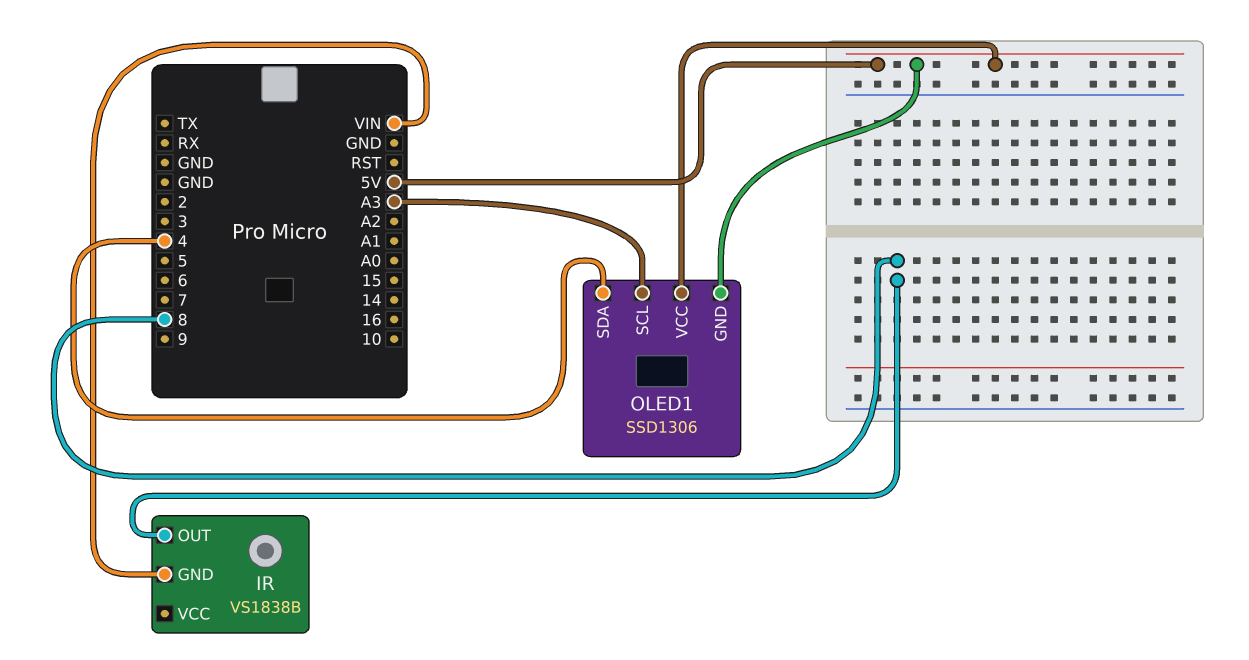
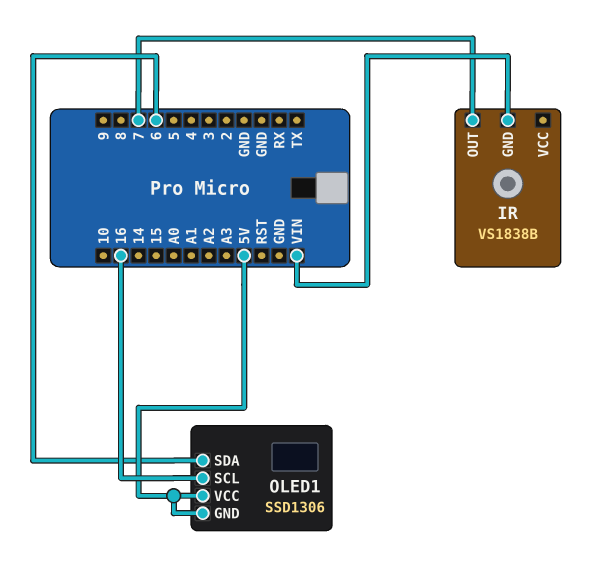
IR pin OUT: 8 -> 7
OLED1 pin SCL: A3 -> 16
OLED1 pin SDA: 4 -> 6

